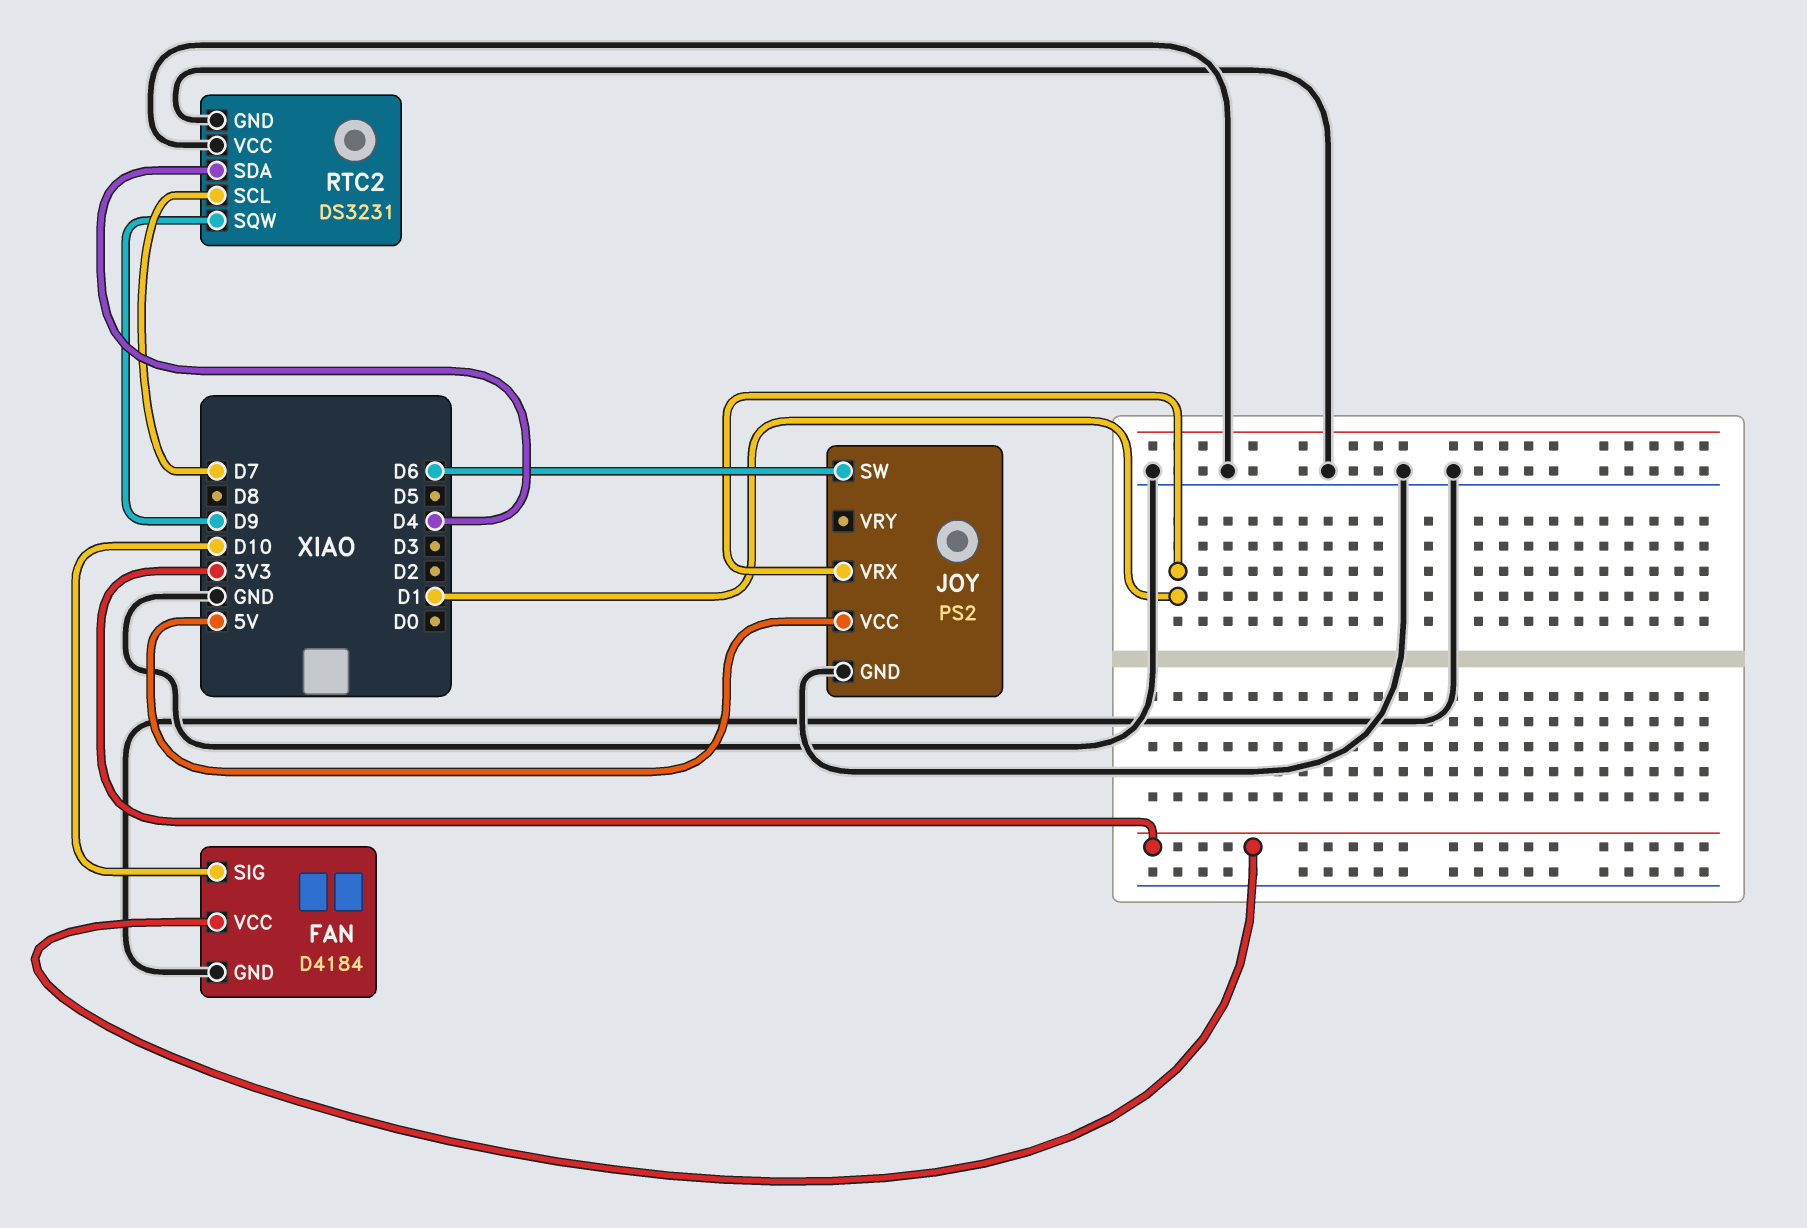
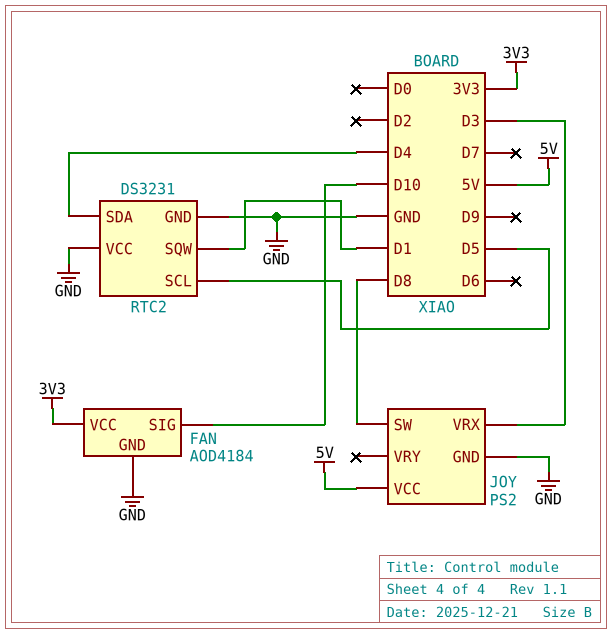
FAN: D4184 -> AOD4184
JOY pin SW: D6 -> D8
JOY pin VRX: D1 -> D3
RTC2 pin SCL: D7 -> D5
RTC2 pin SQW: D9 -> D1

